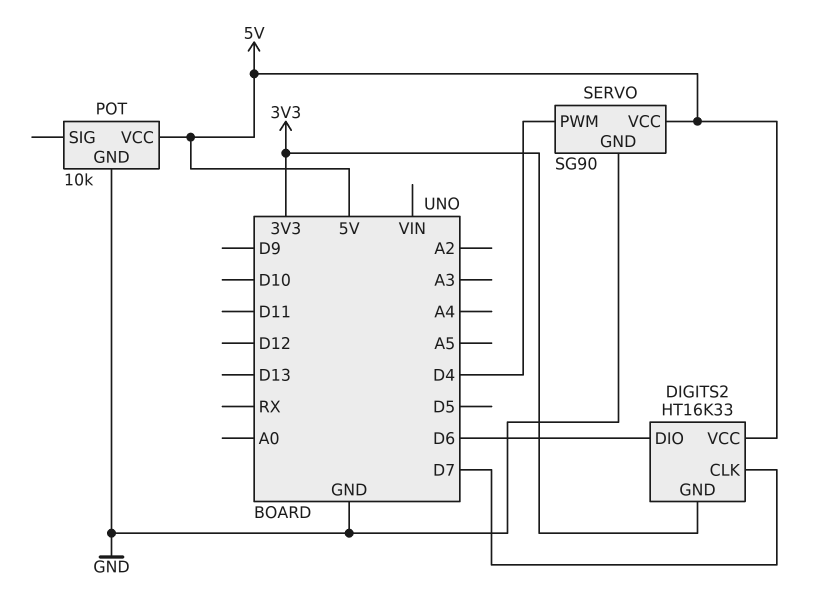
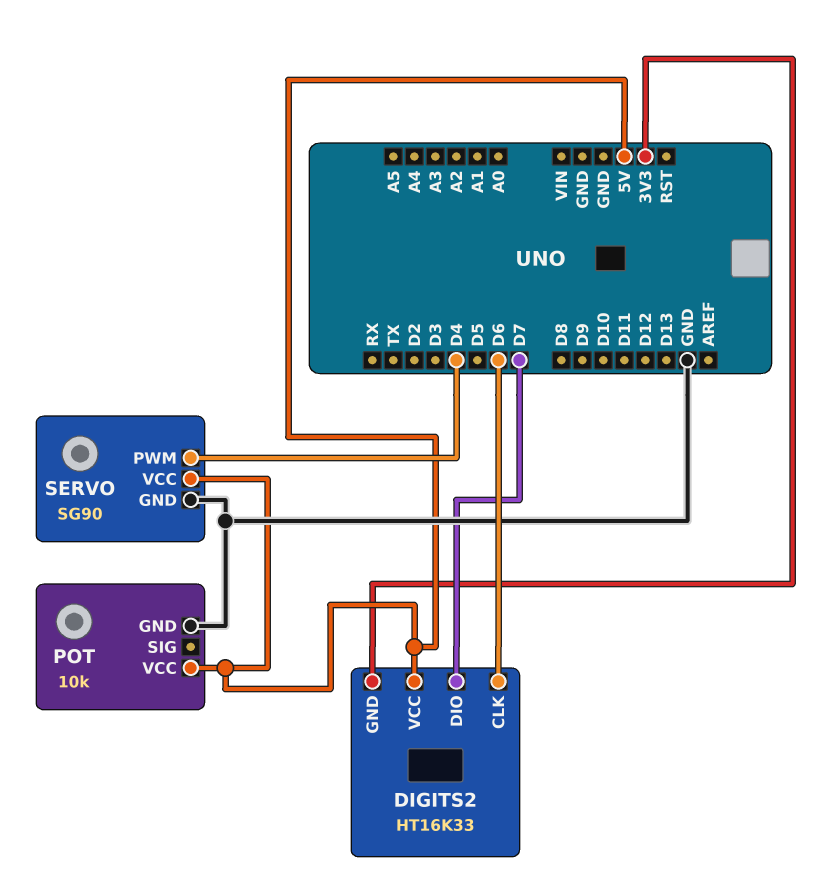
DIGITS2 pin CLK: D7 -> D6
DIGITS2 pin DIO: D6 -> D7

